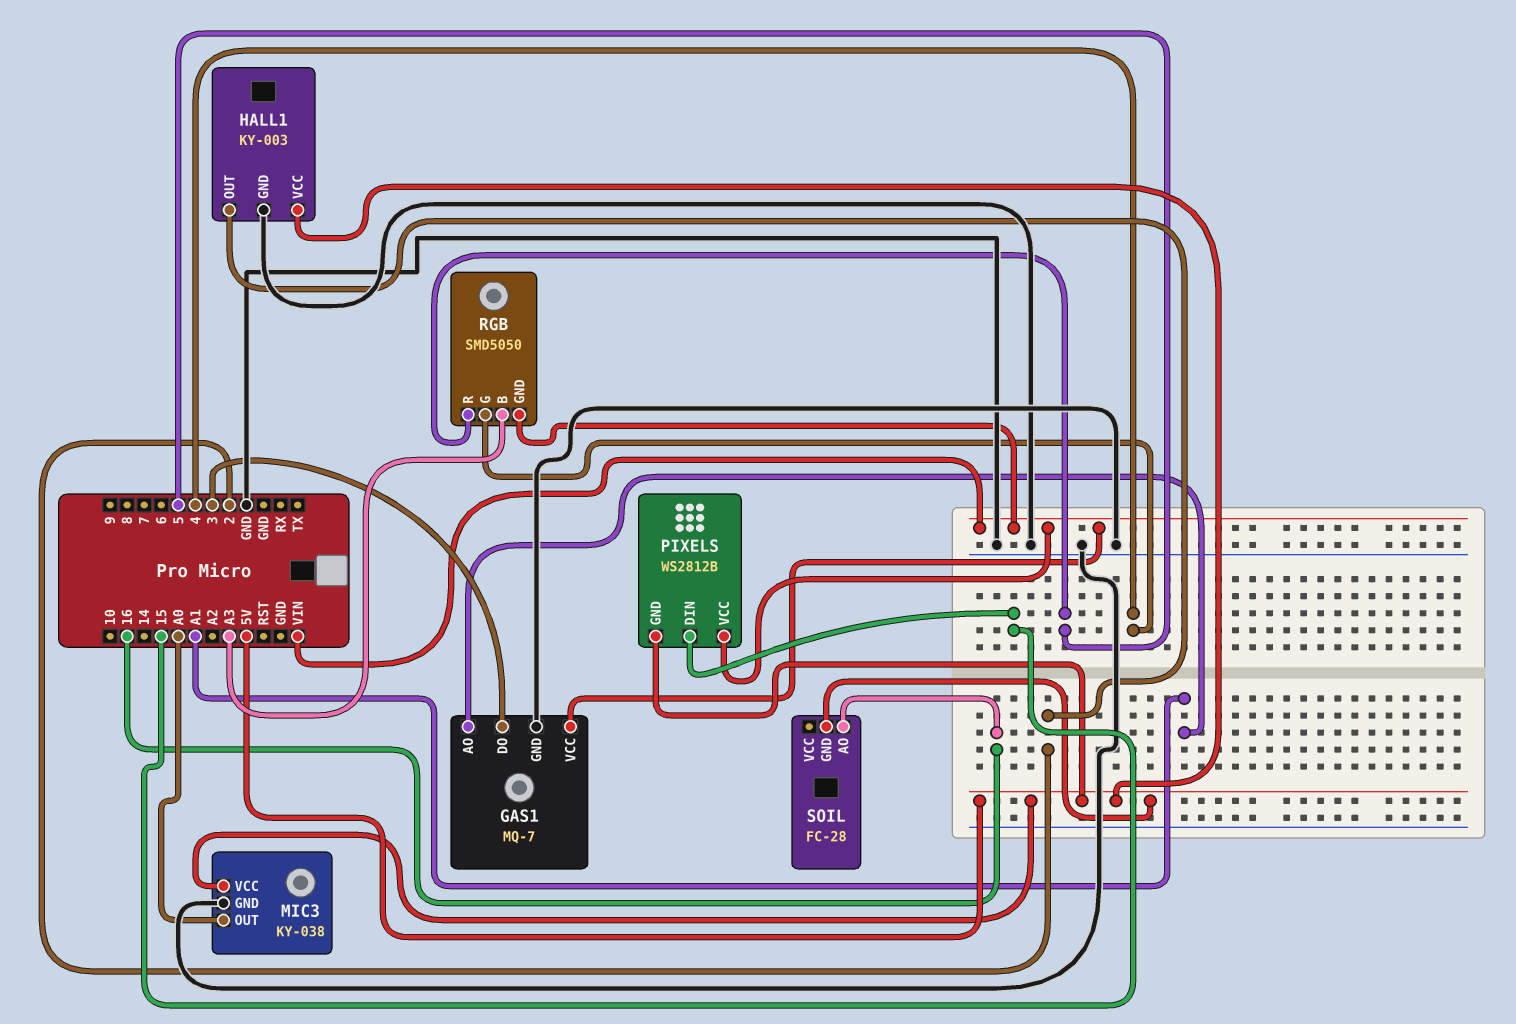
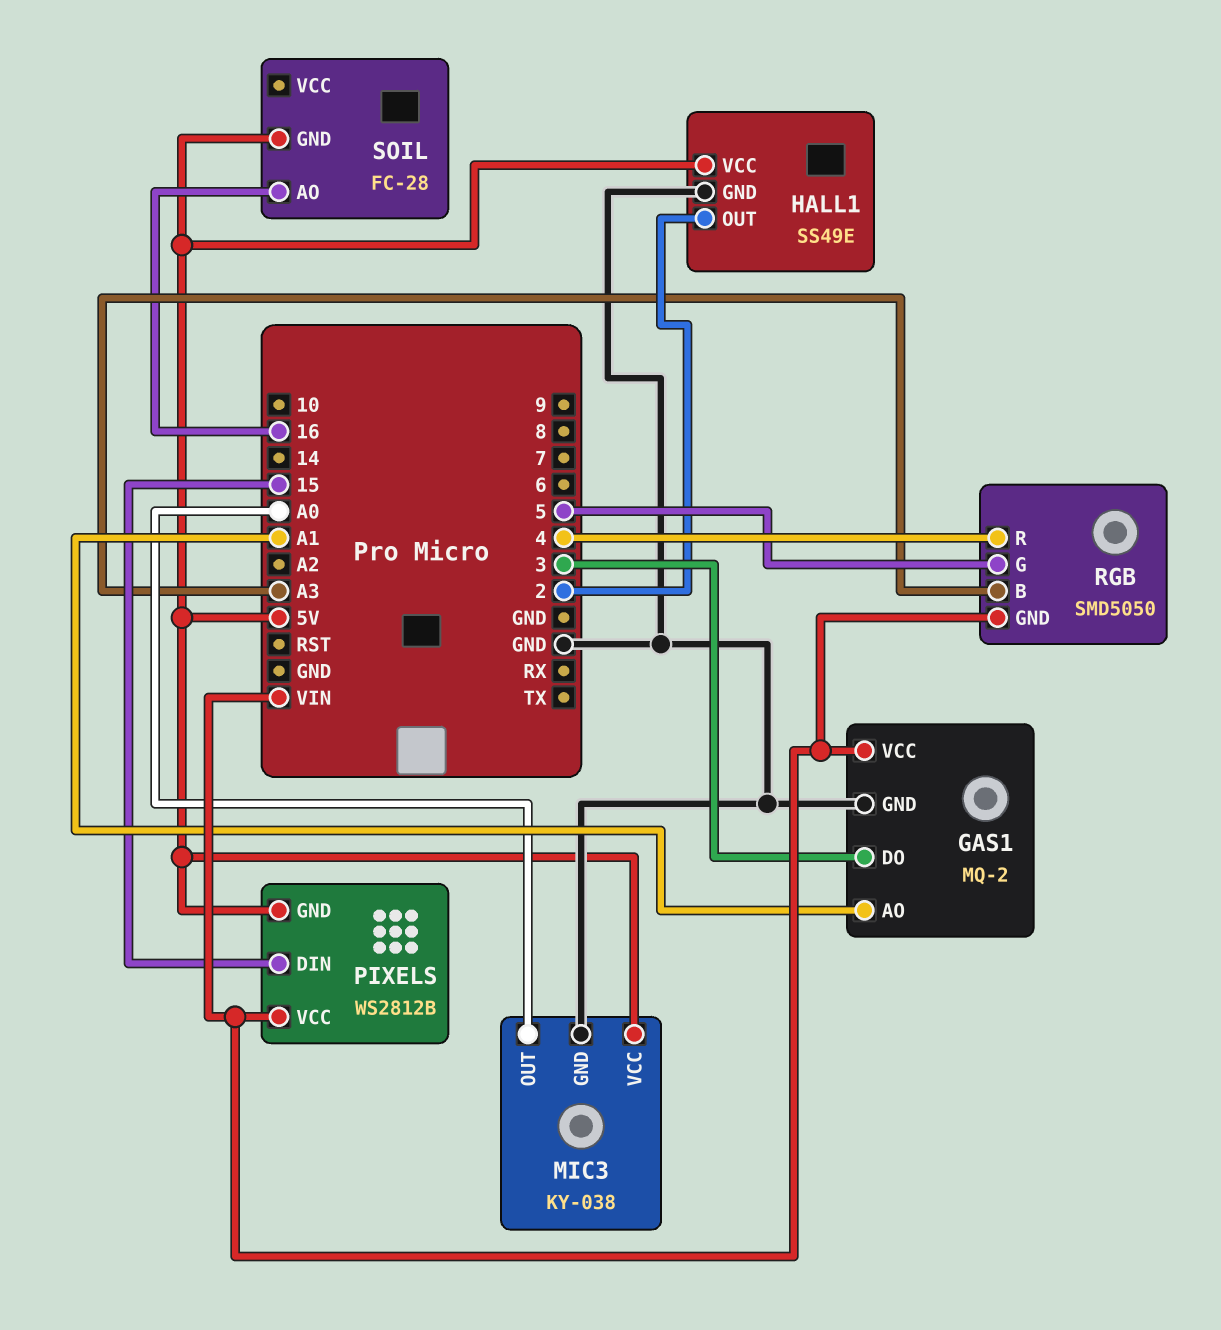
GAS1: MQ-7 -> MQ-2
HALL1: KY-003 -> SS49E
RGB pin G: 4 -> 5
RGB pin R: 5 -> 4

